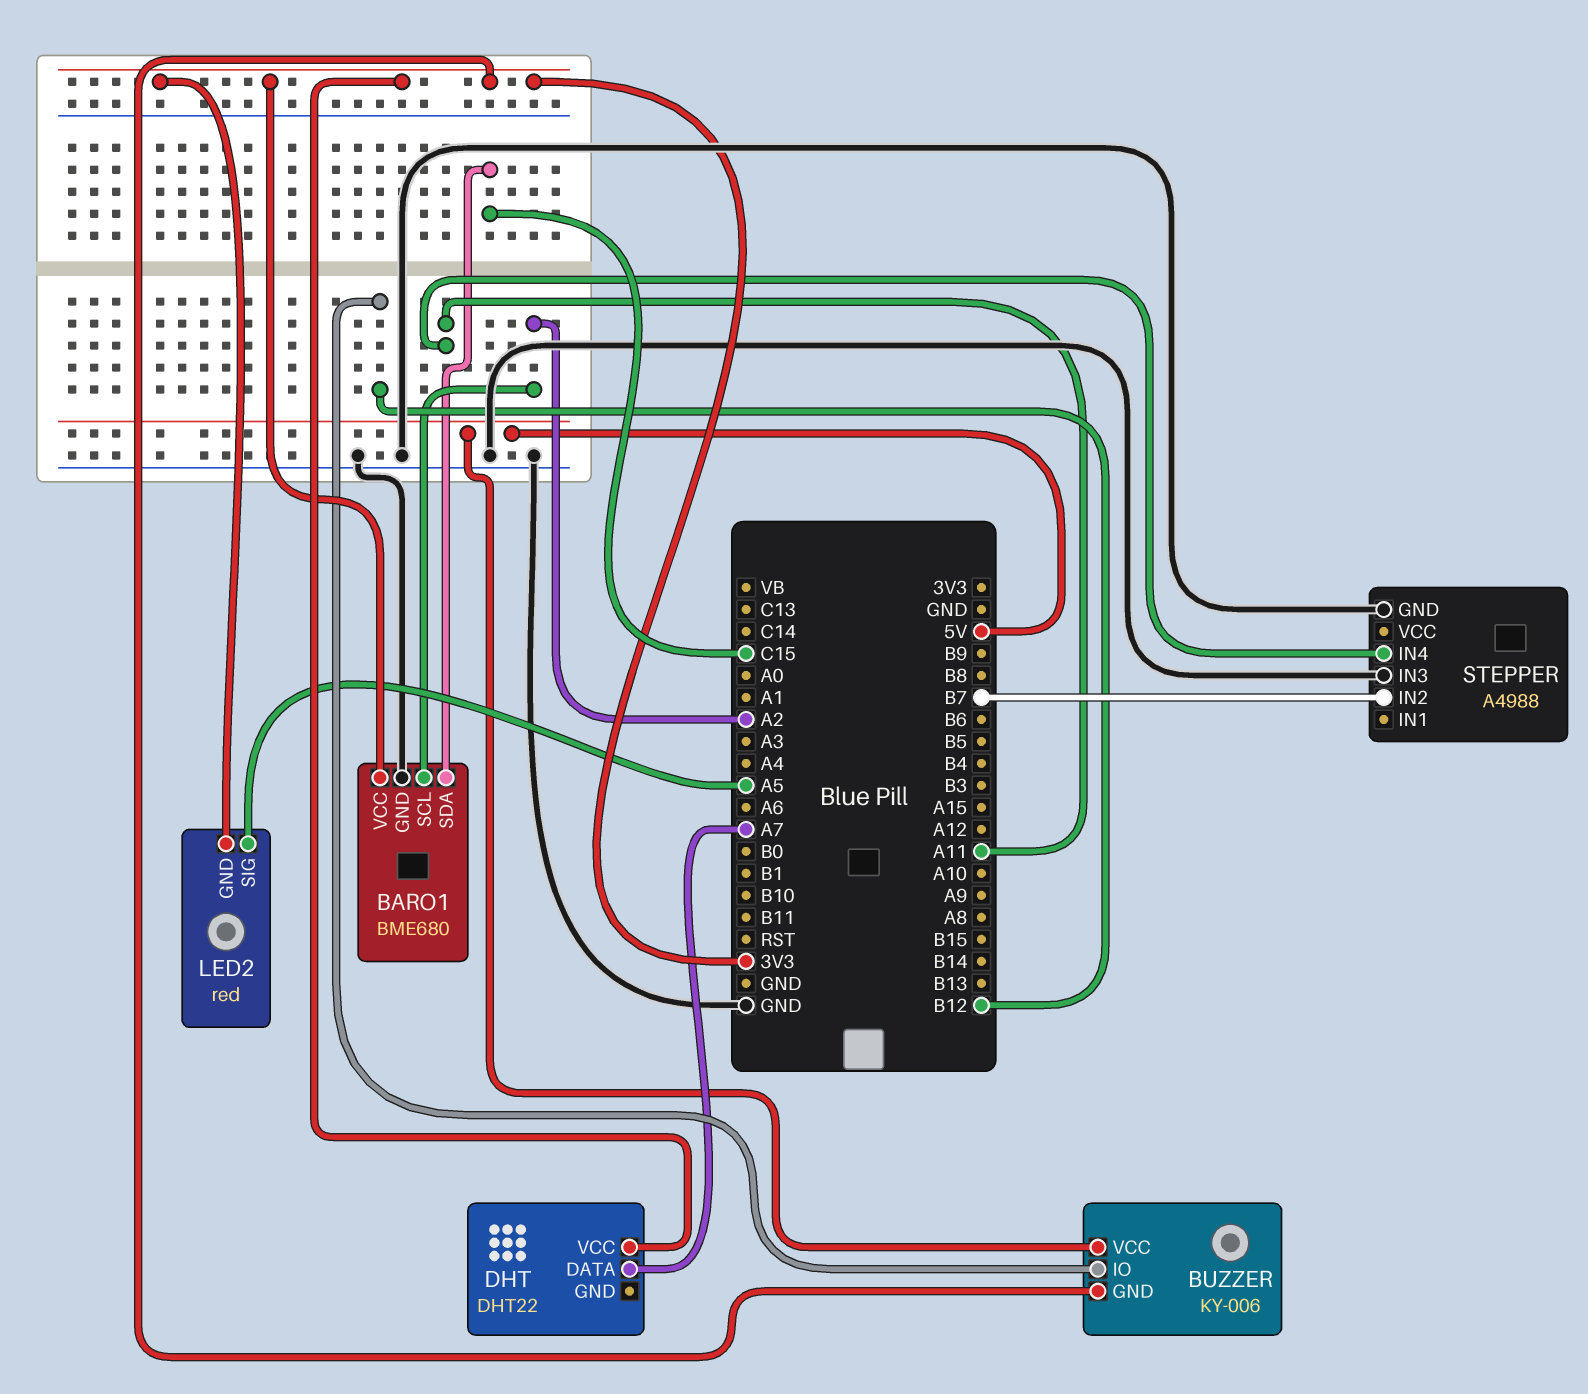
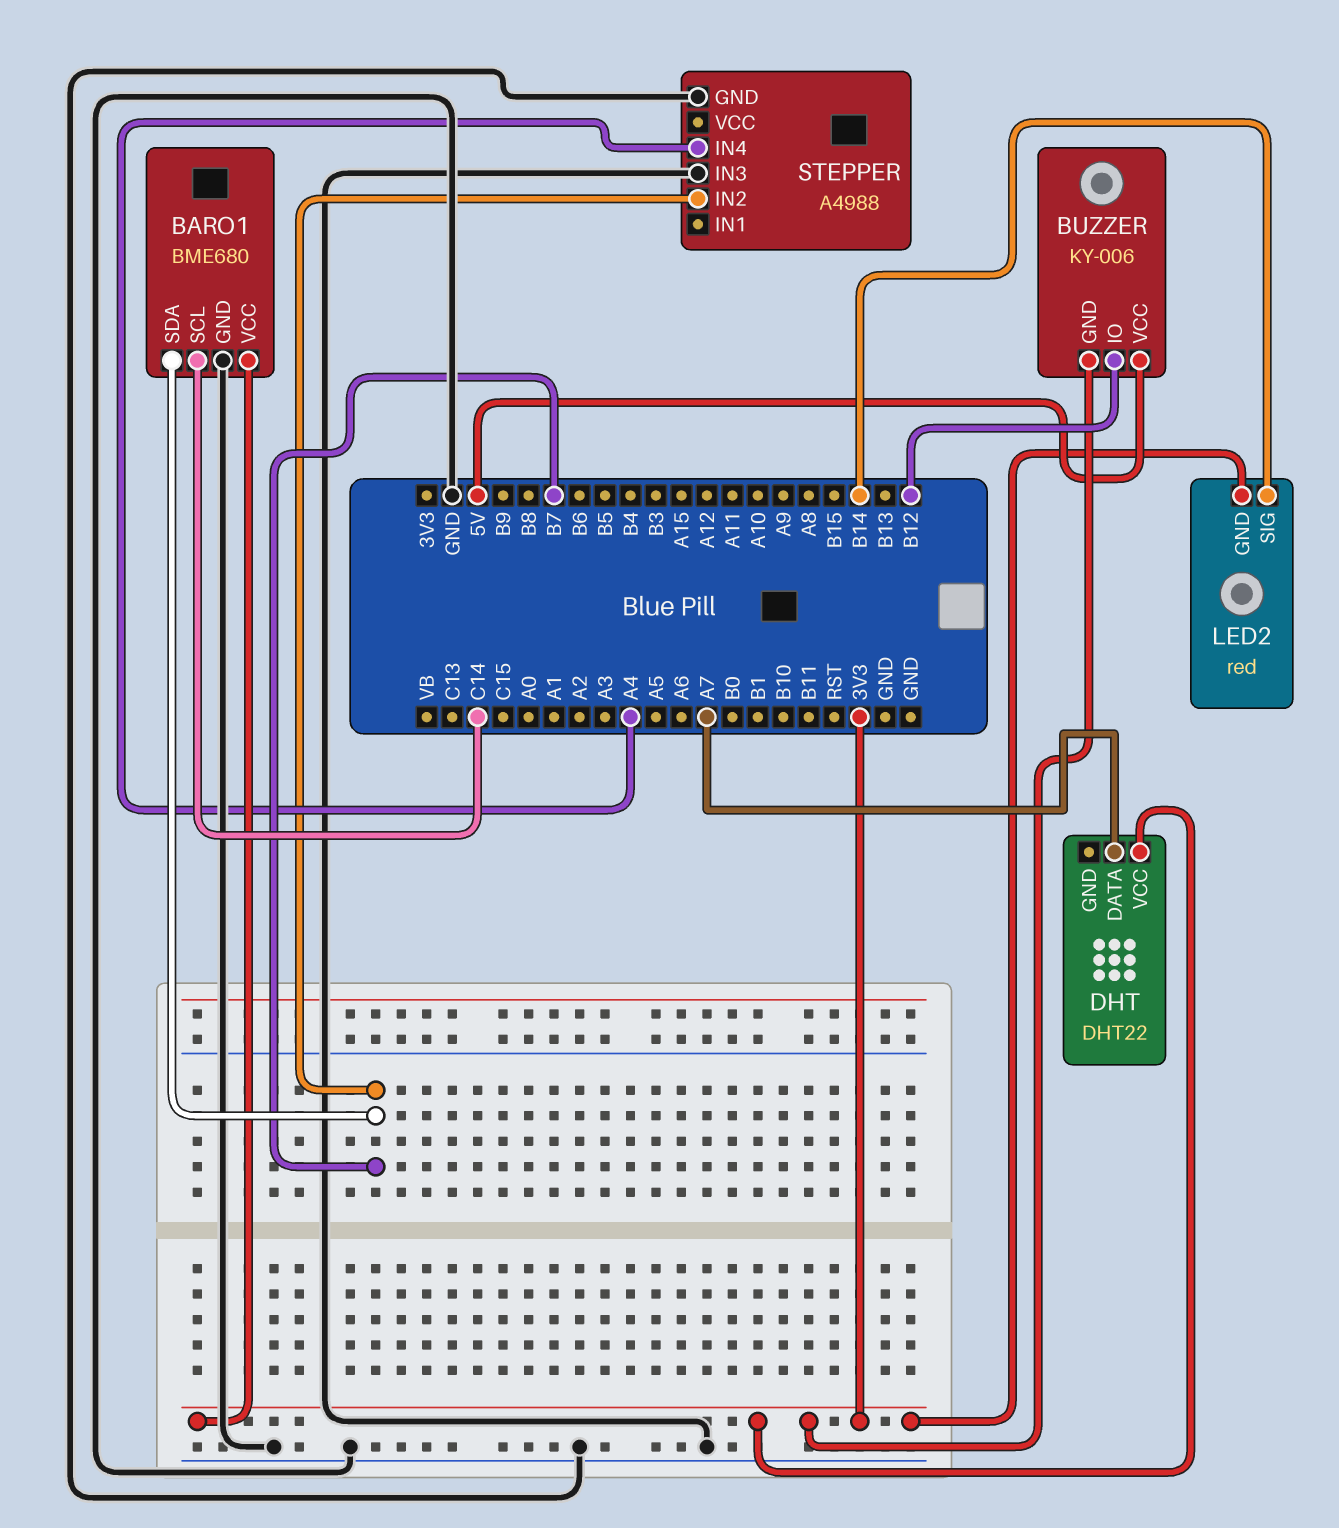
BARO1 pin SCL: A2 -> C14
BARO1 pin SDA: C15 -> B7
LED2 pin SIG: A5 -> B14
STEPPER pin IN4: A11 -> A4

